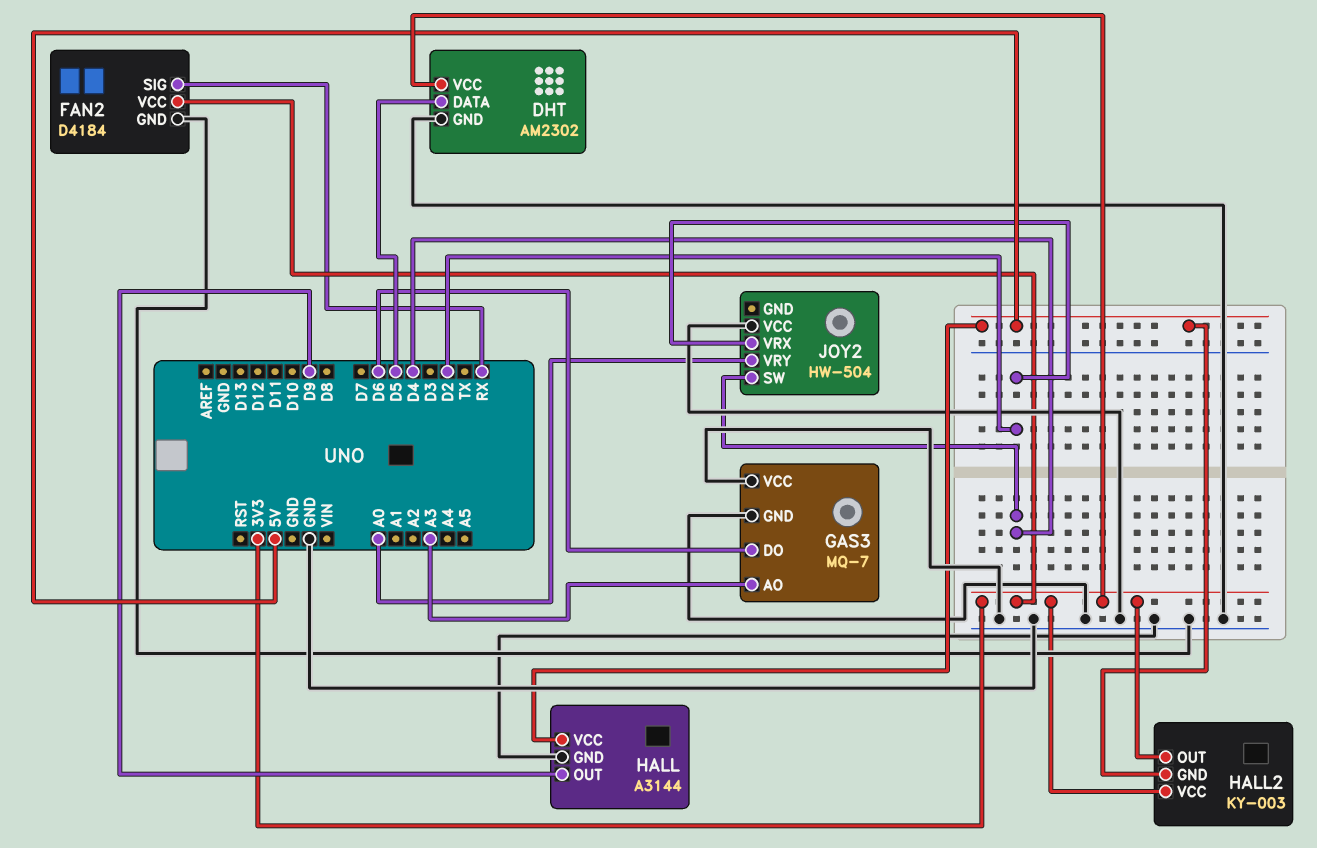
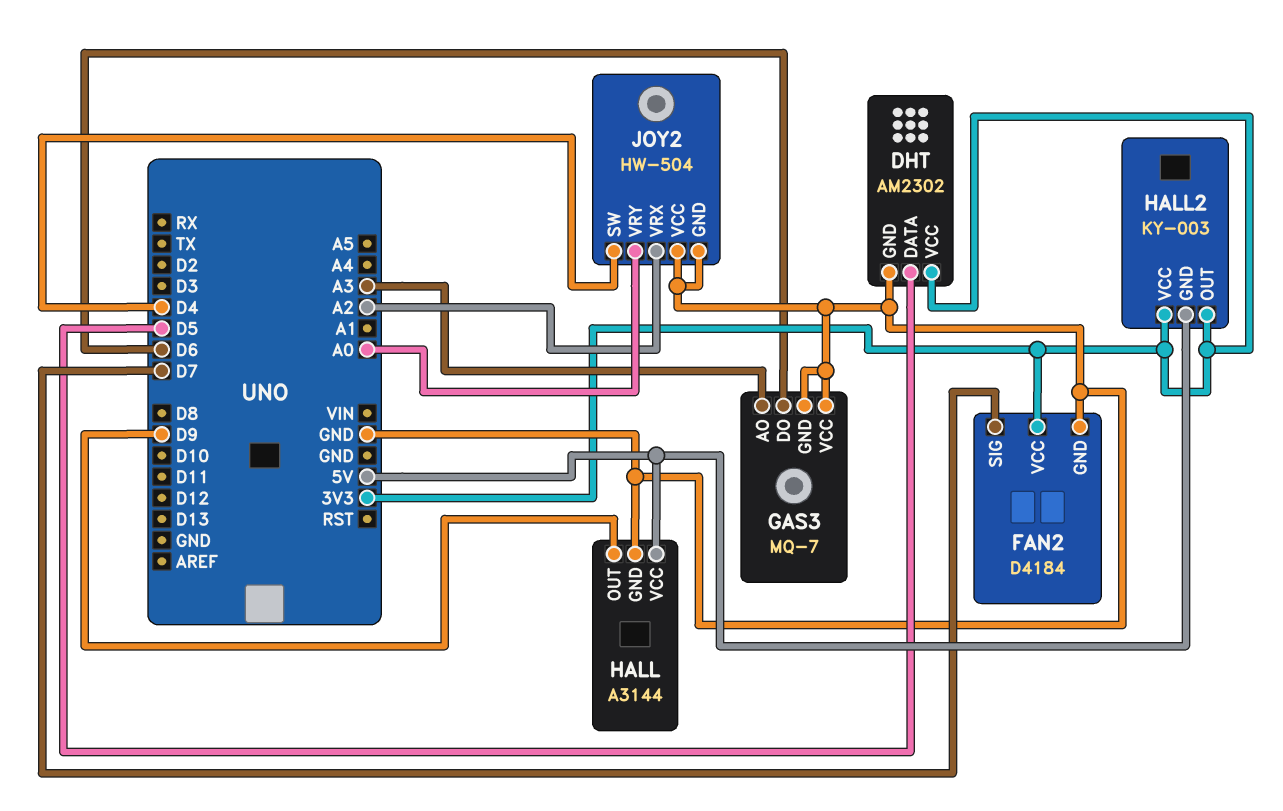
FAN2 pin SIG: RX -> D7
JOY2 pin GND: none -> GND
JOY2 pin VRX: D2 -> A2

